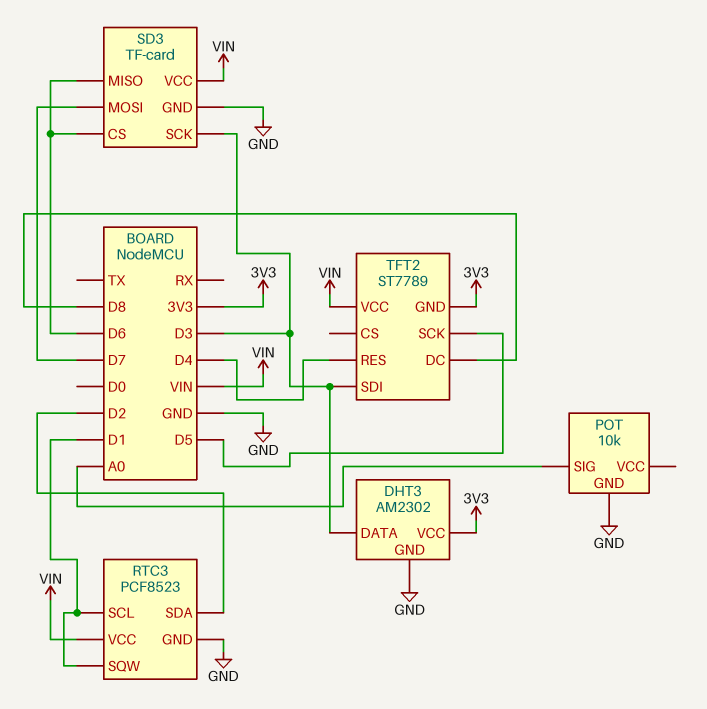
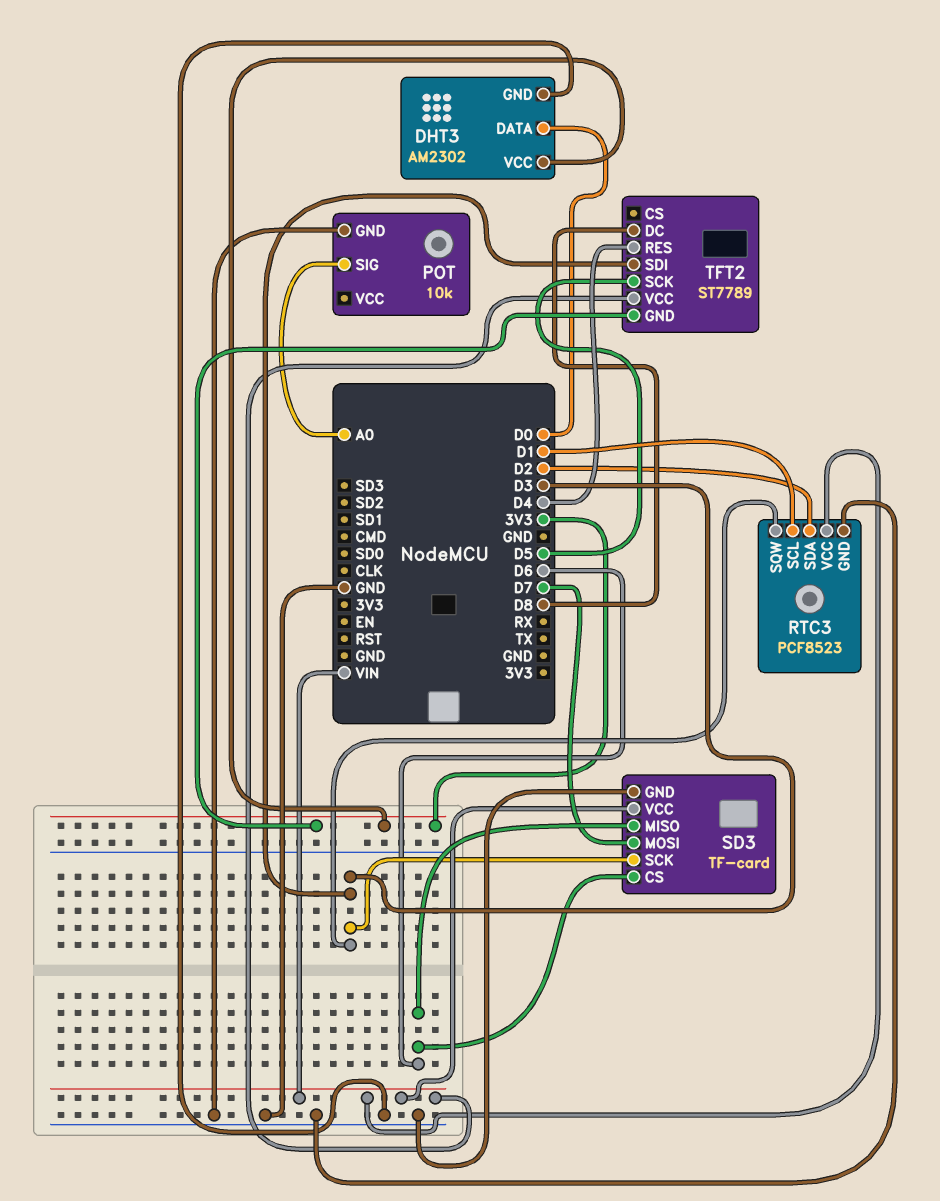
DHT3 pin DATA: D3 -> D0
RTC3 pin SQW: D1 -> D3

